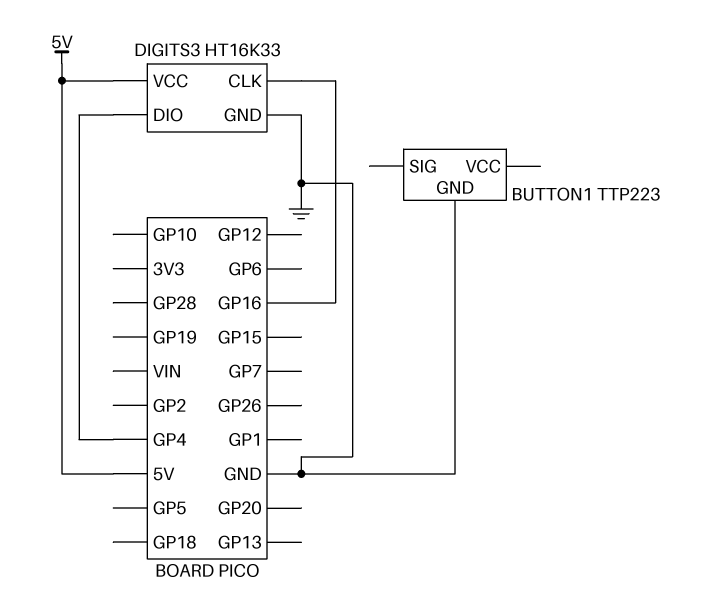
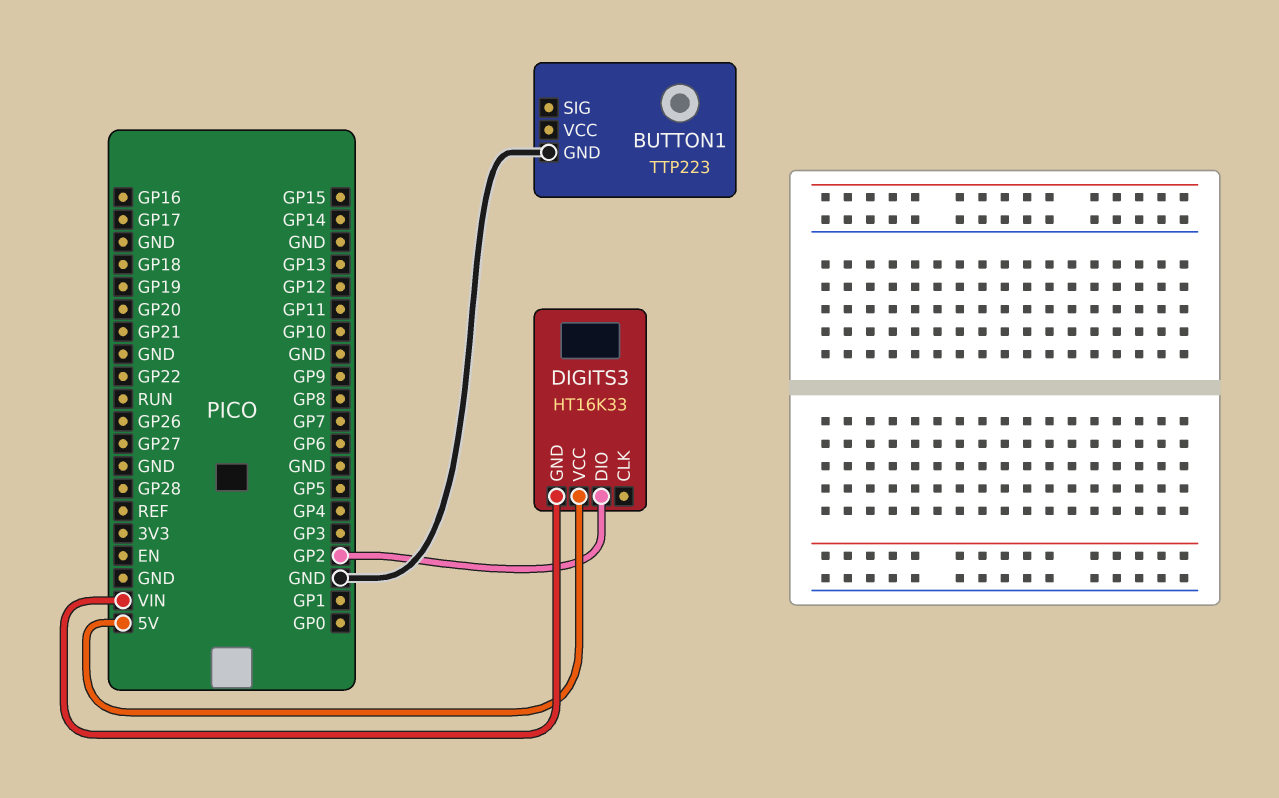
DIGITS3 pin CLK: GP16 -> none
DIGITS3 pin DIO: GP4 -> GP2
DIGITS3 pin GND: GND -> VIN

